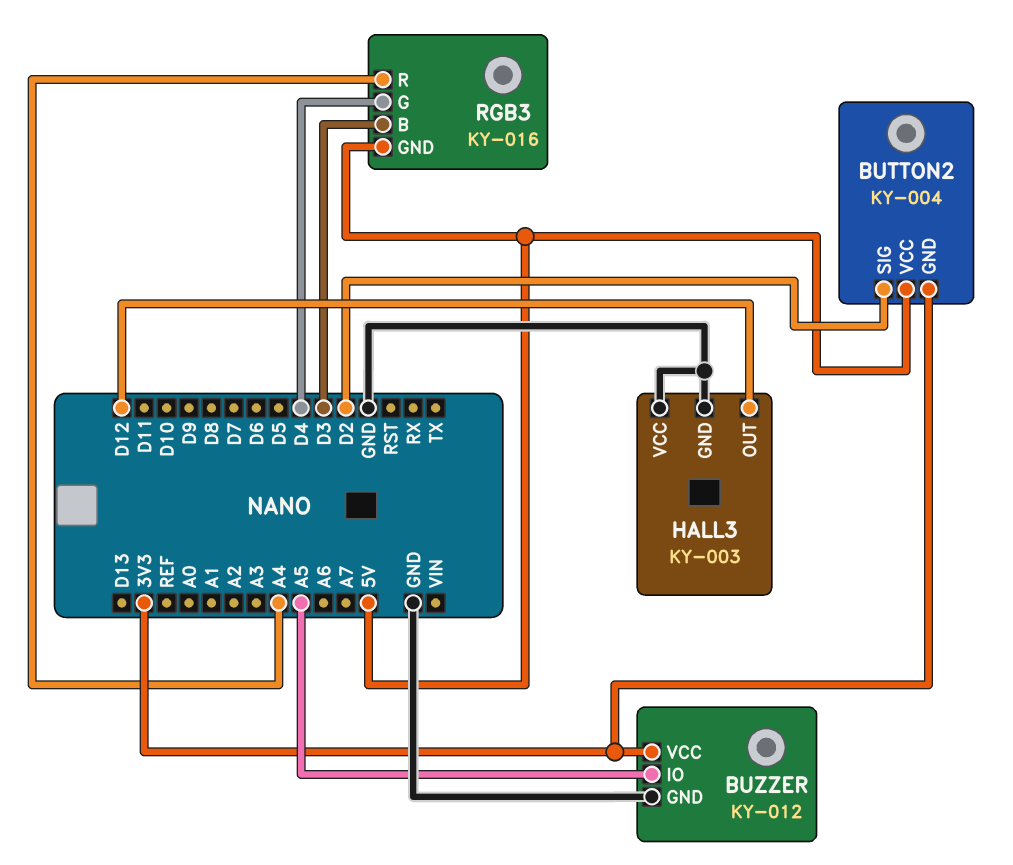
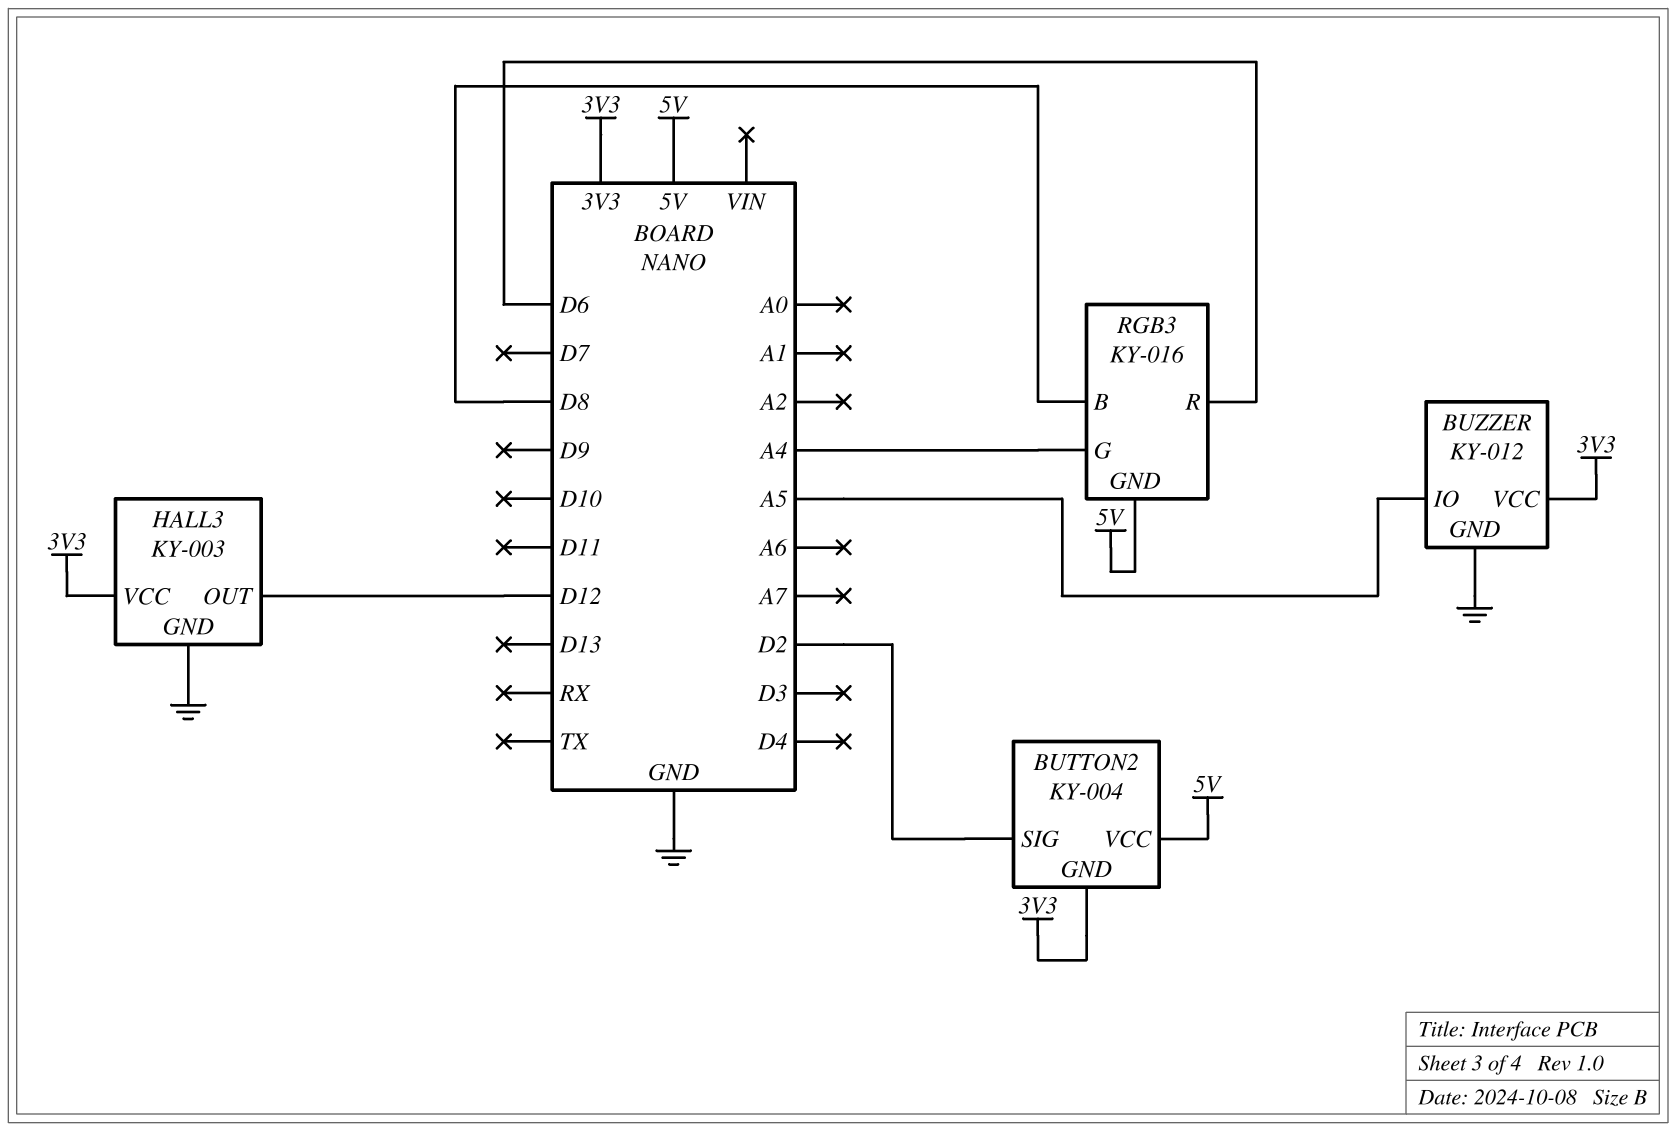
HALL3 pin VCC: GND -> 3V3
RGB3 pin B: D3 -> D8
RGB3 pin G: D4 -> A4
RGB3 pin R: A4 -> D6

